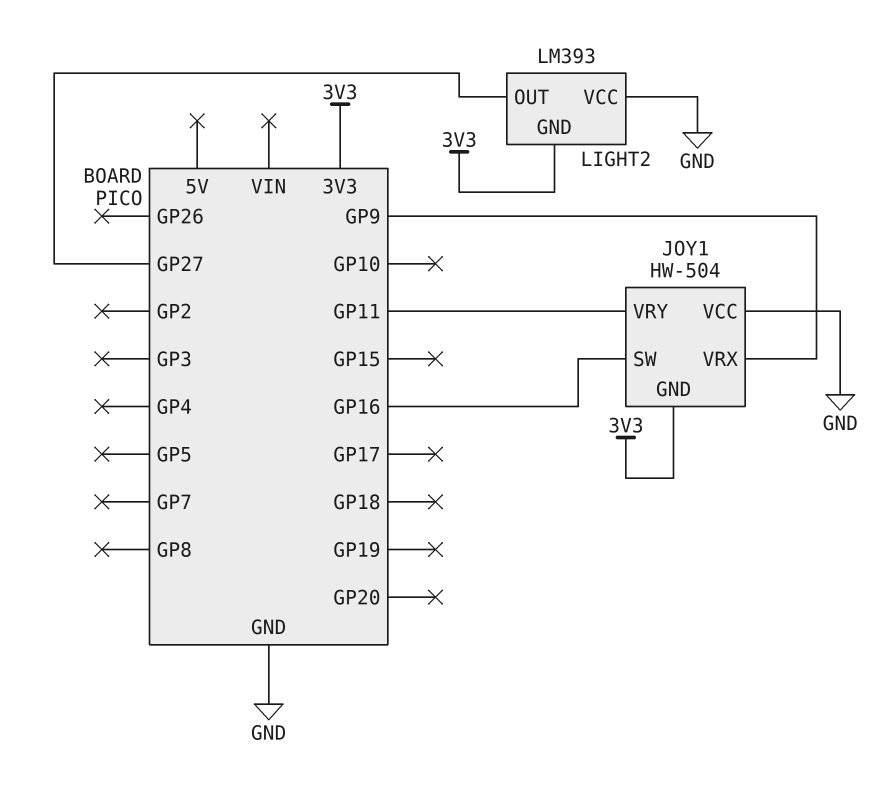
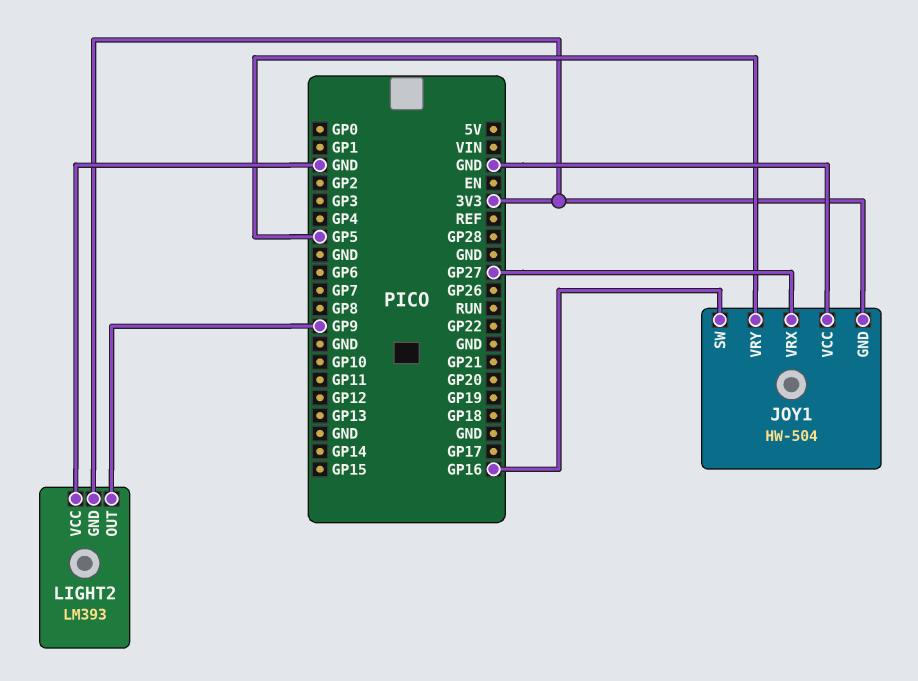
JOY1 pin VRX: GP9 -> GP27
JOY1 pin VRY: GP11 -> GP5
LIGHT2 pin OUT: GP27 -> GP9

